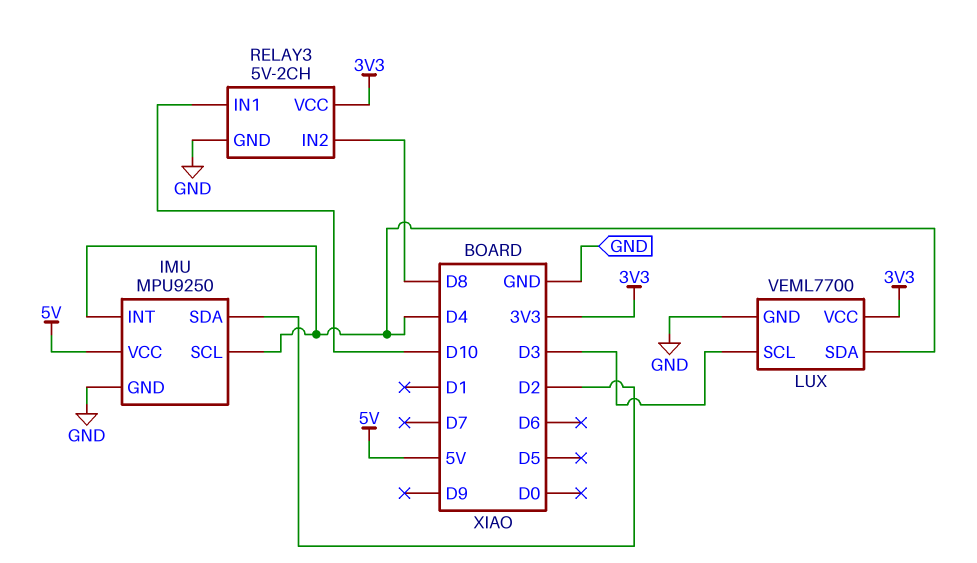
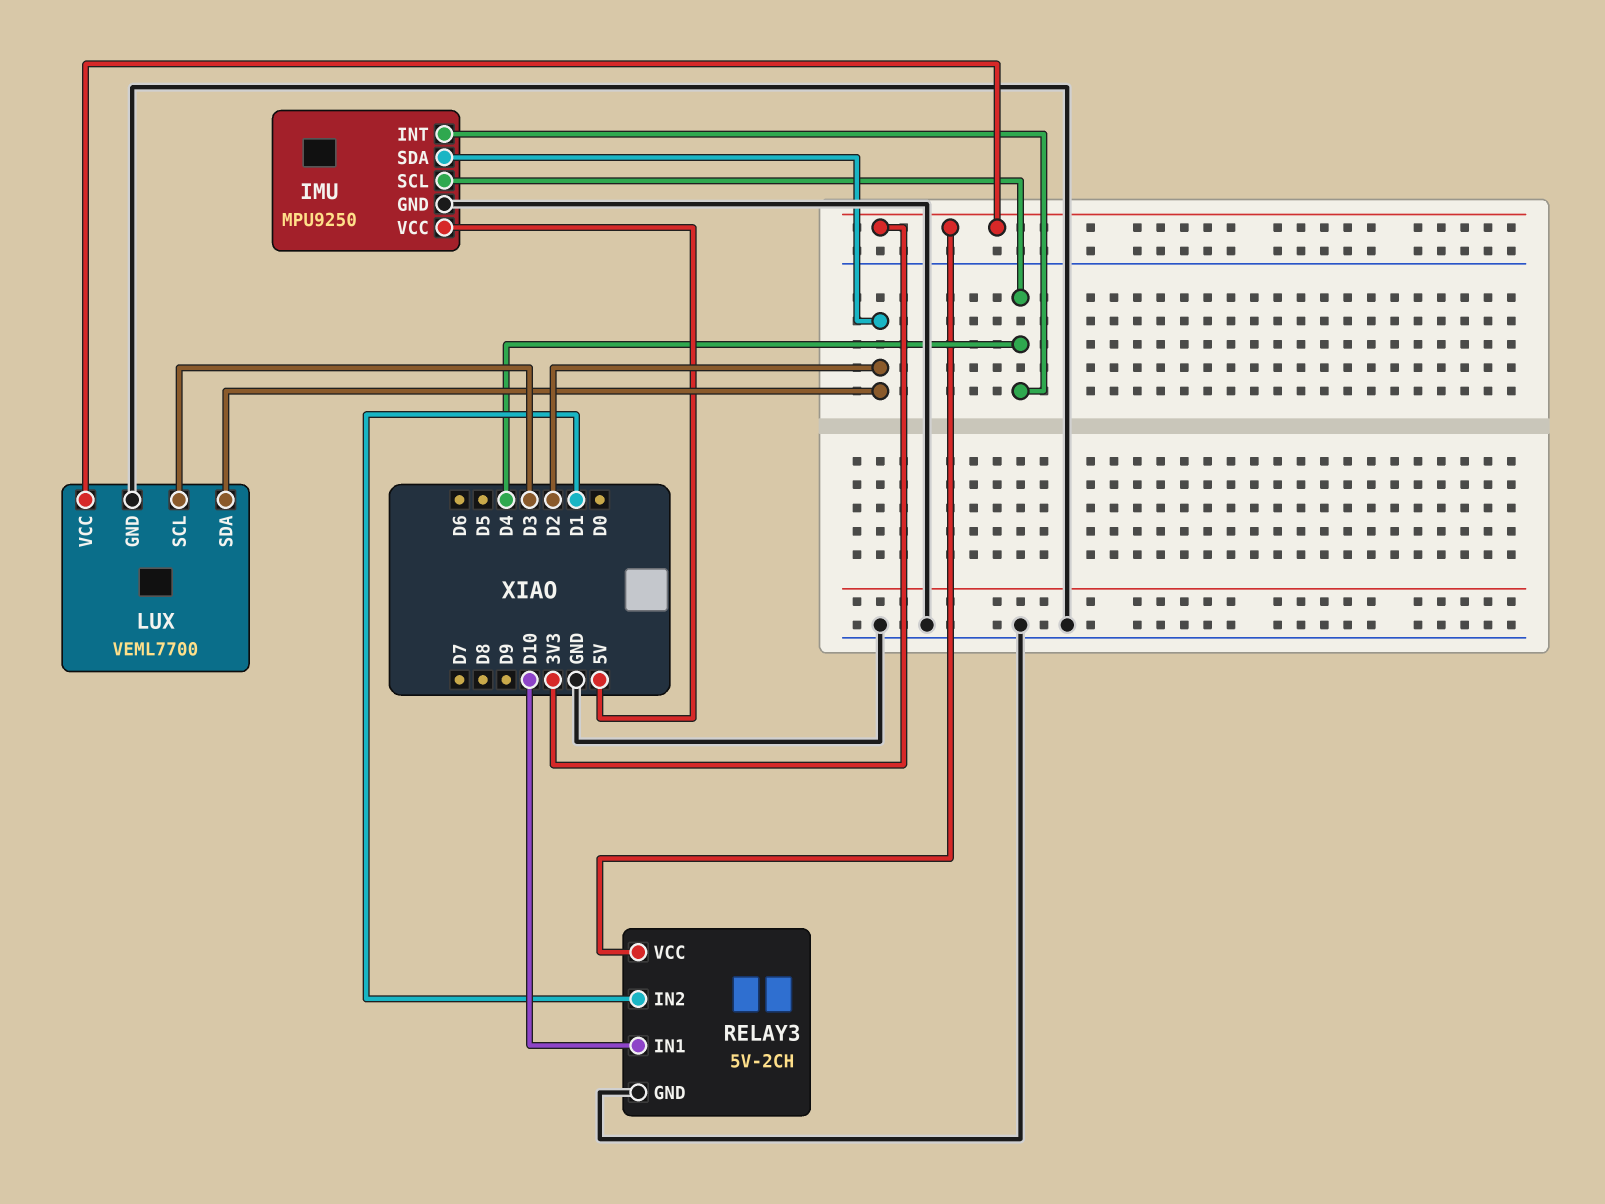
LUX pin SDA: D4 -> D2
RELAY3 pin IN2: D8 -> D1

